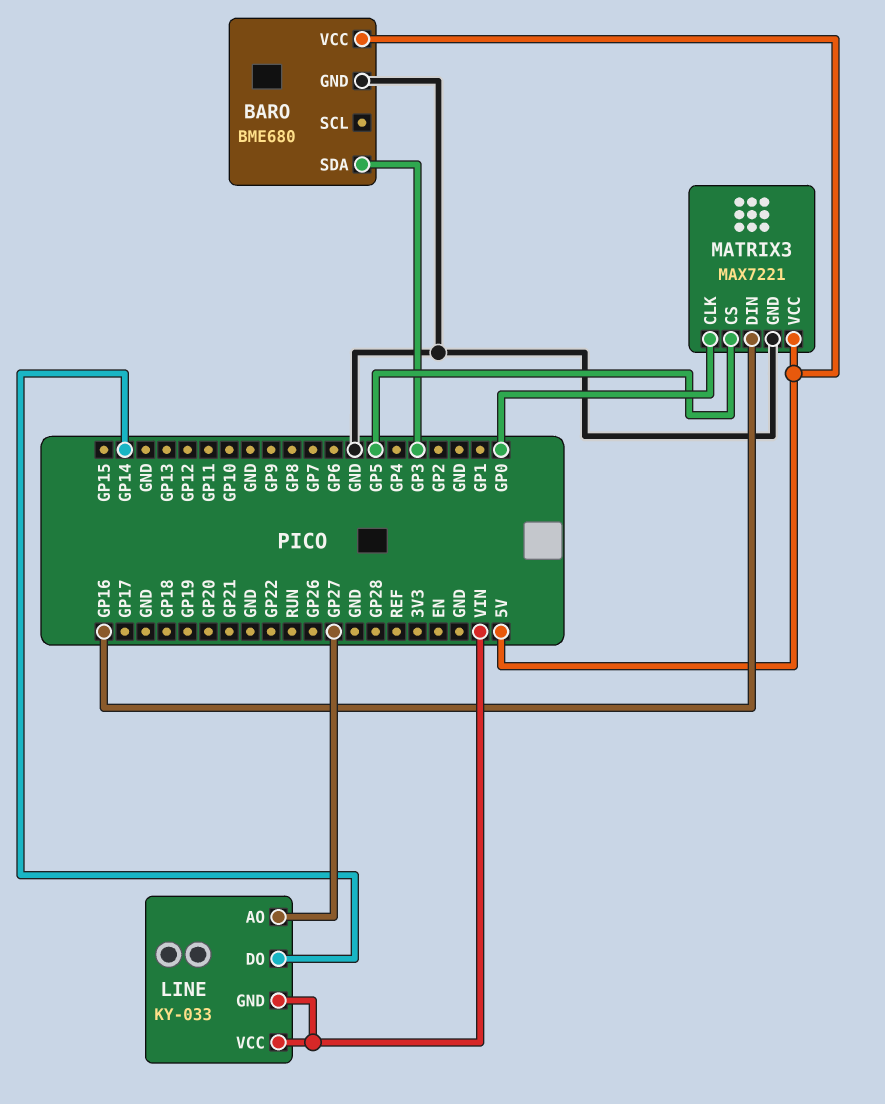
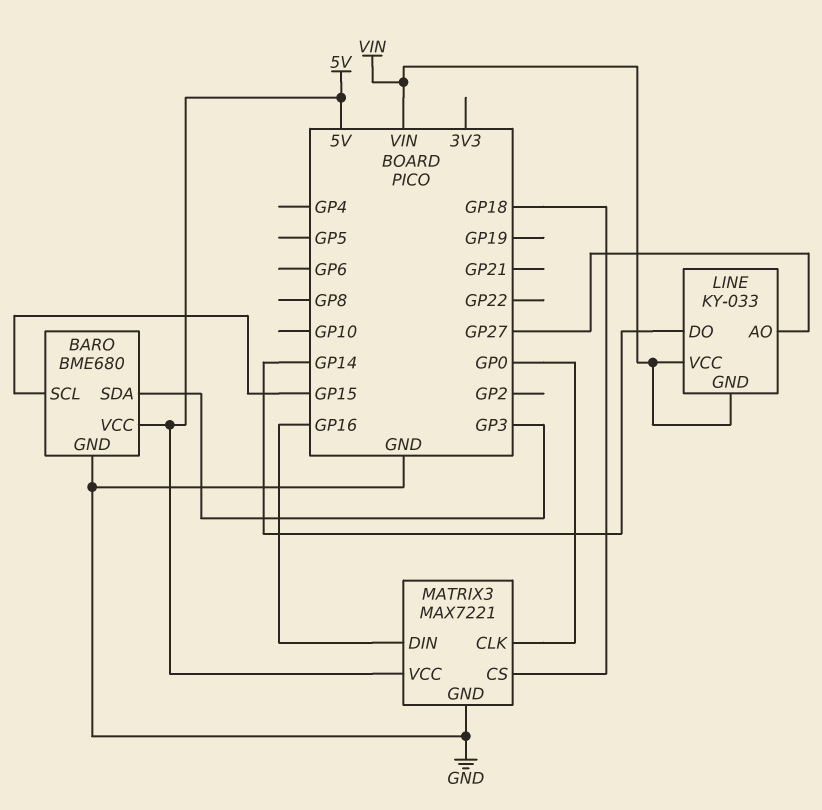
BARO pin SCL: none -> GP15
MATRIX3 pin CS: GP5 -> GP18

